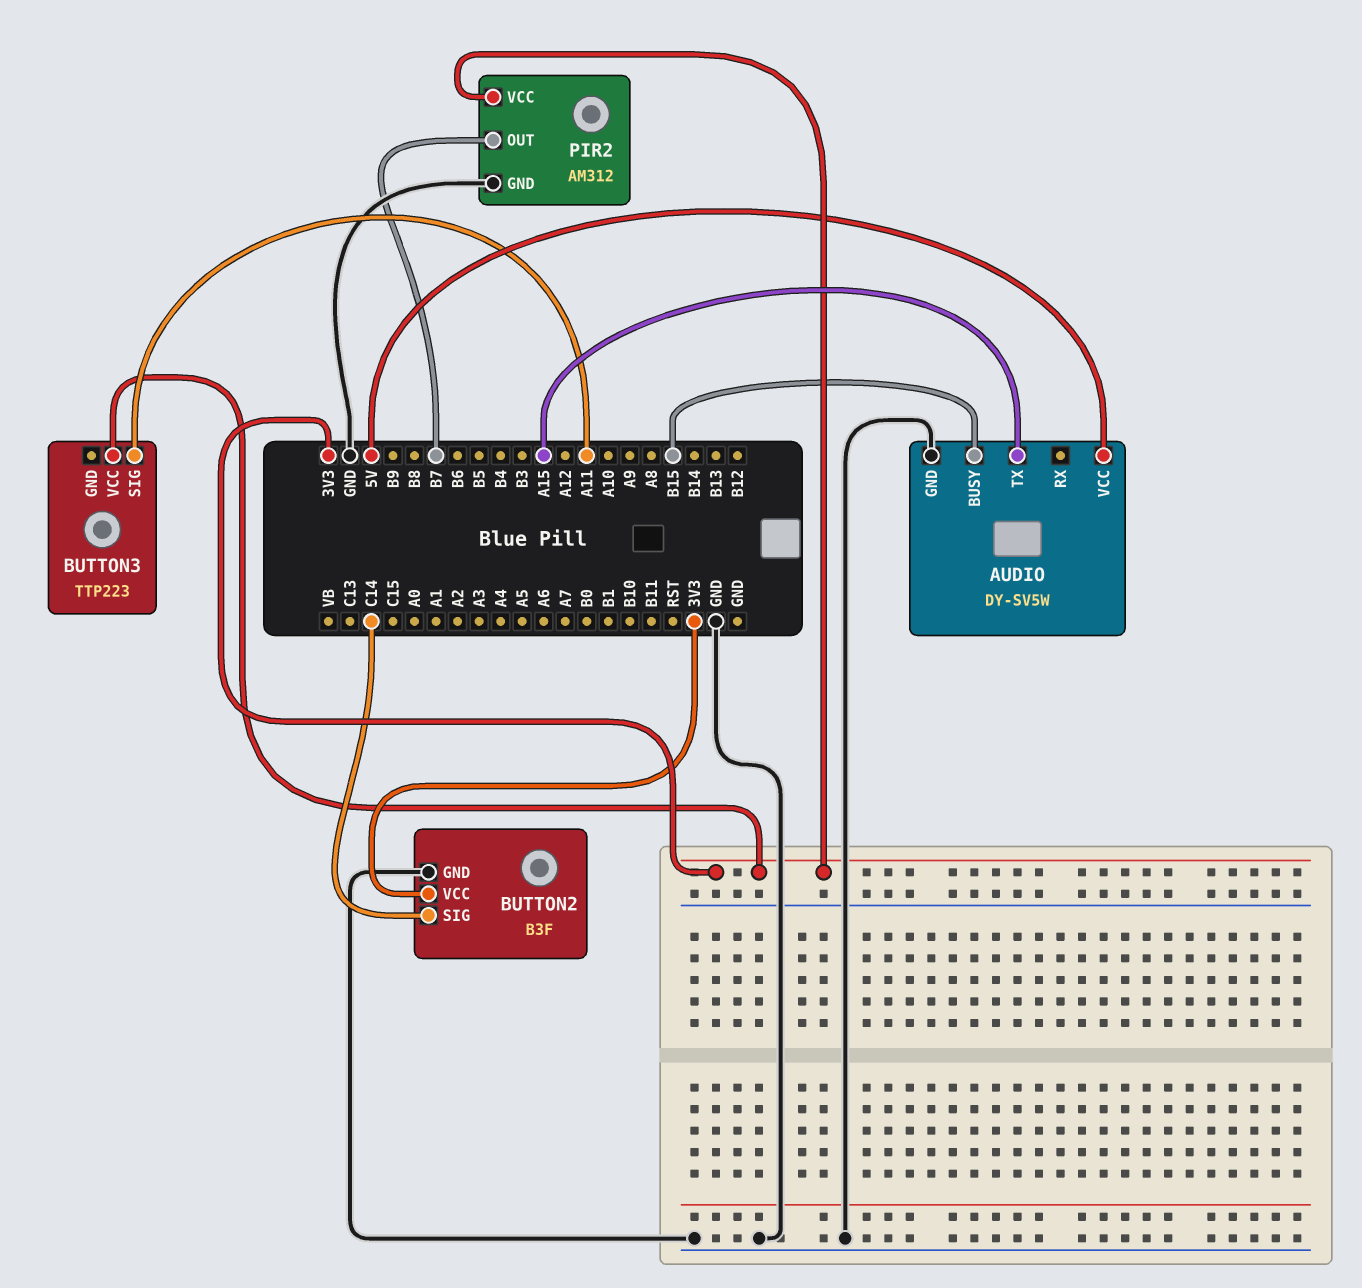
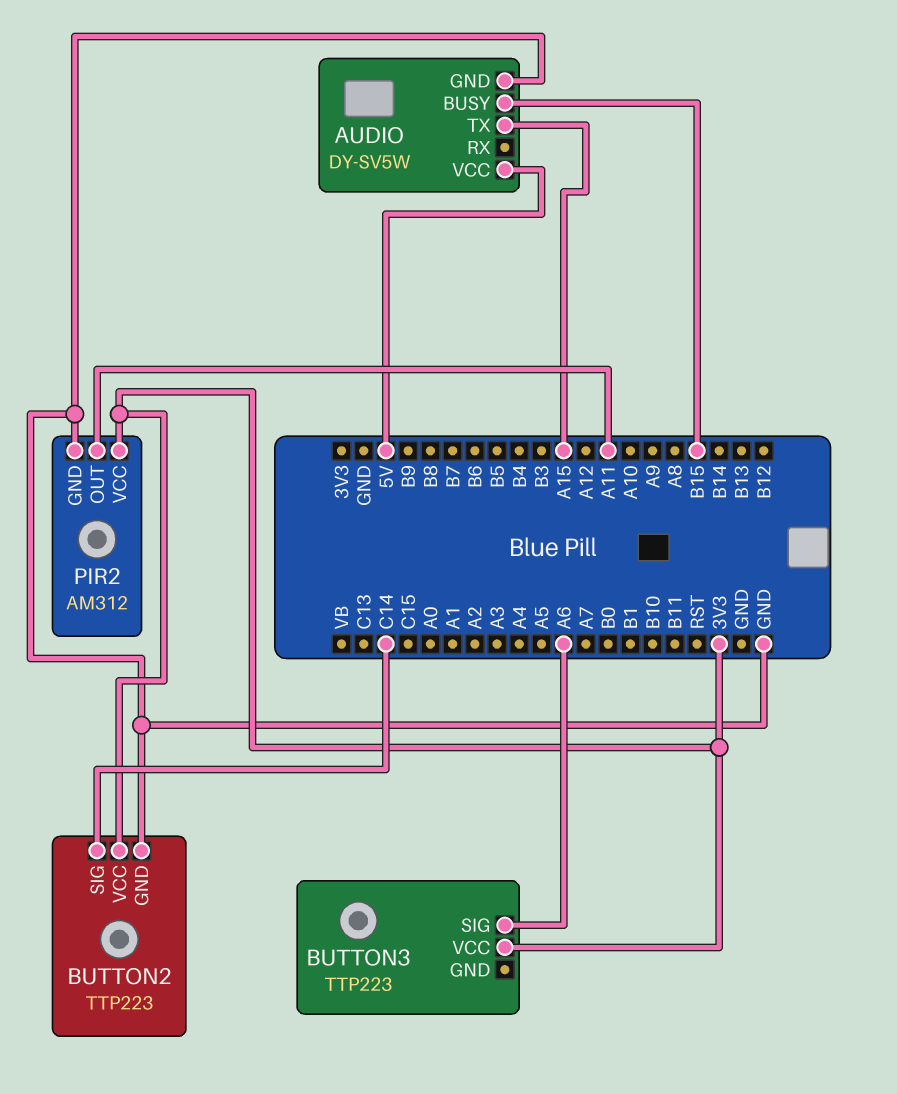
BUTTON2: B3F -> TTP223
BUTTON3 pin SIG: A11 -> A6
PIR2 pin OUT: B7 -> A11

